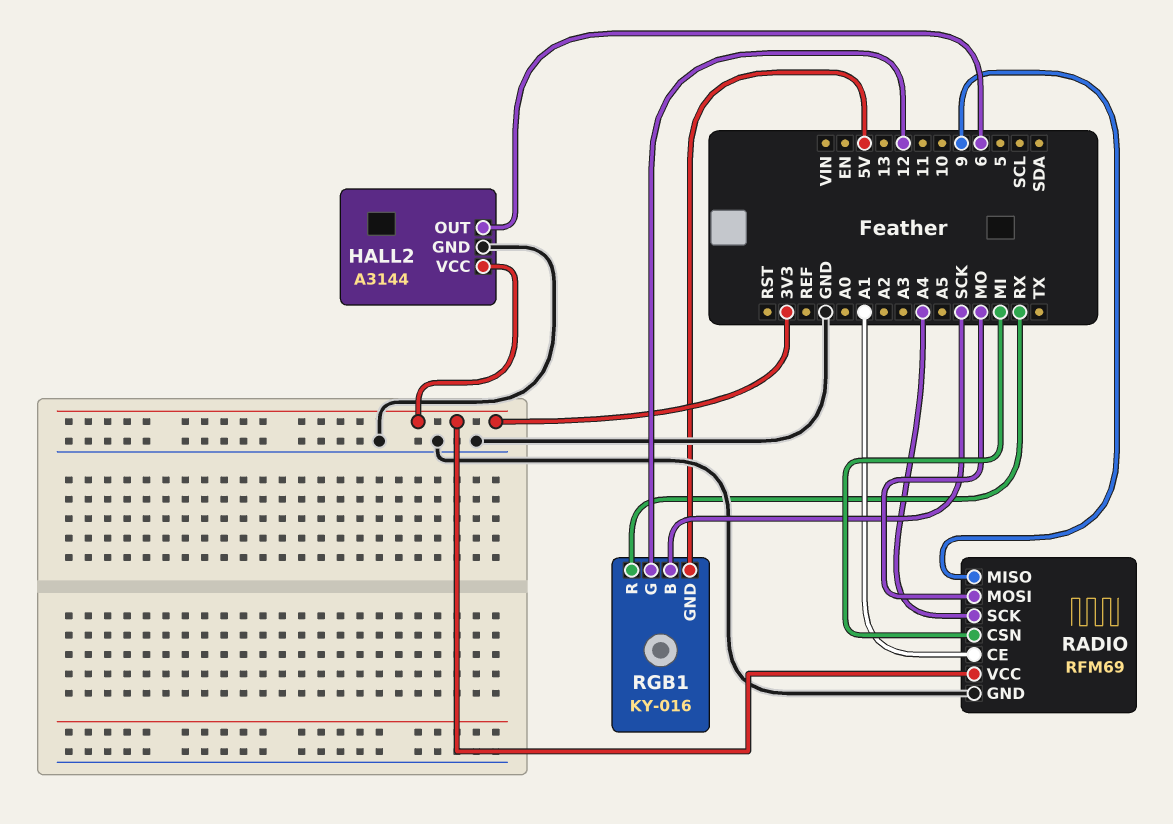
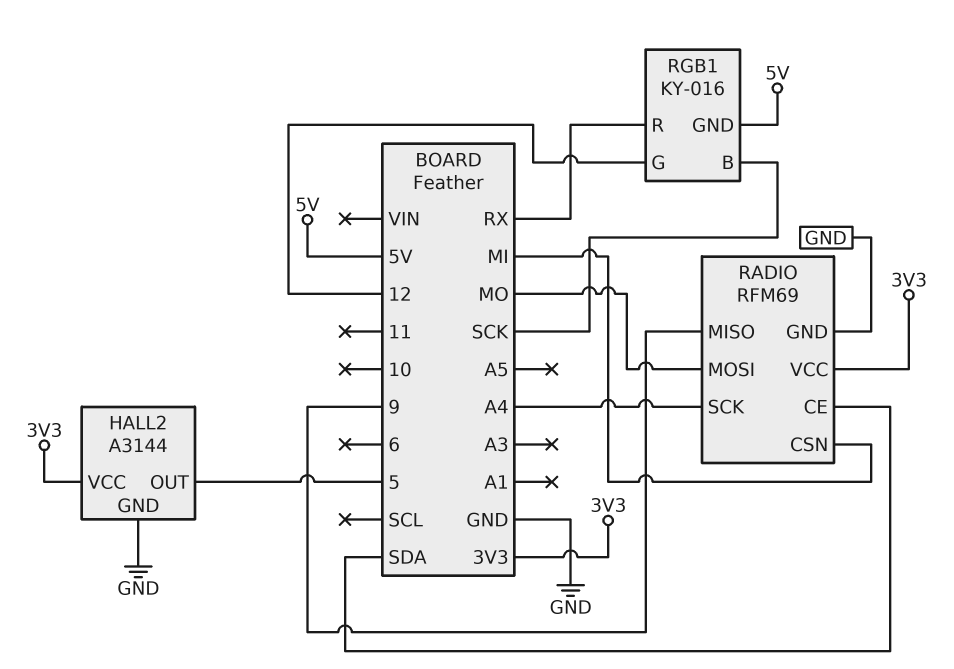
HALL2 pin OUT: 6 -> 5
RADIO pin CE: A1 -> SDA

